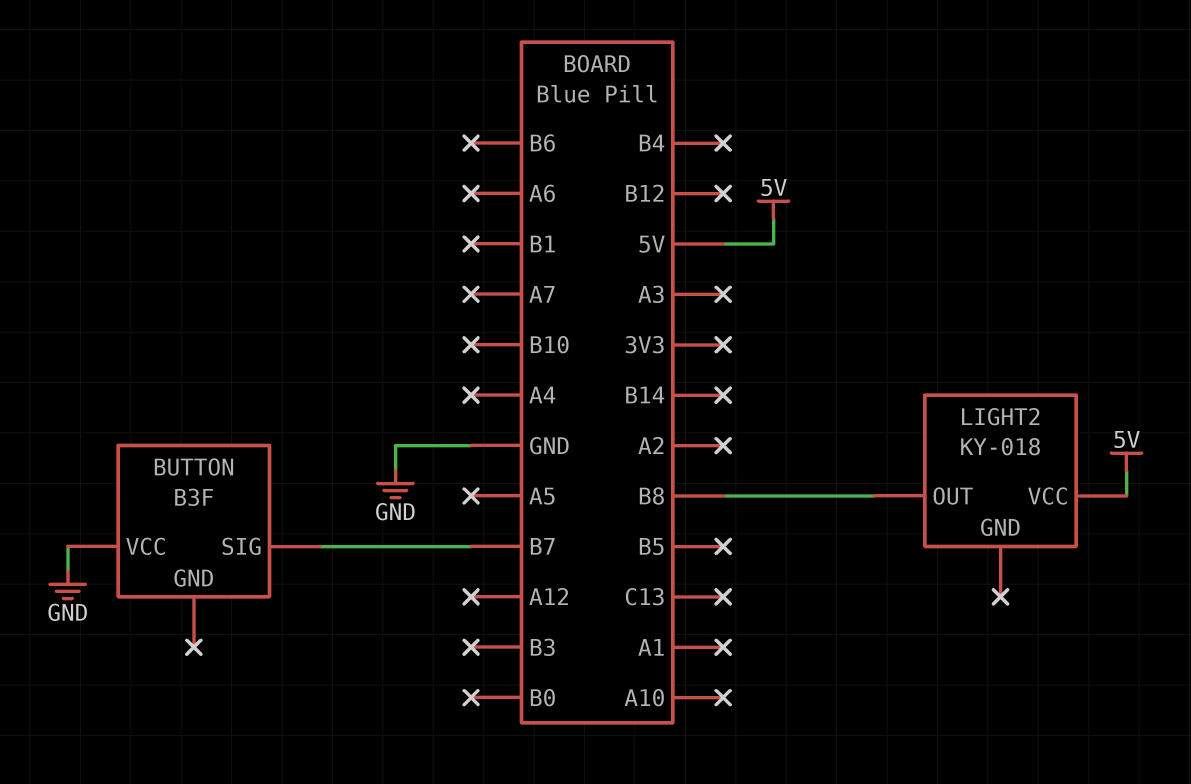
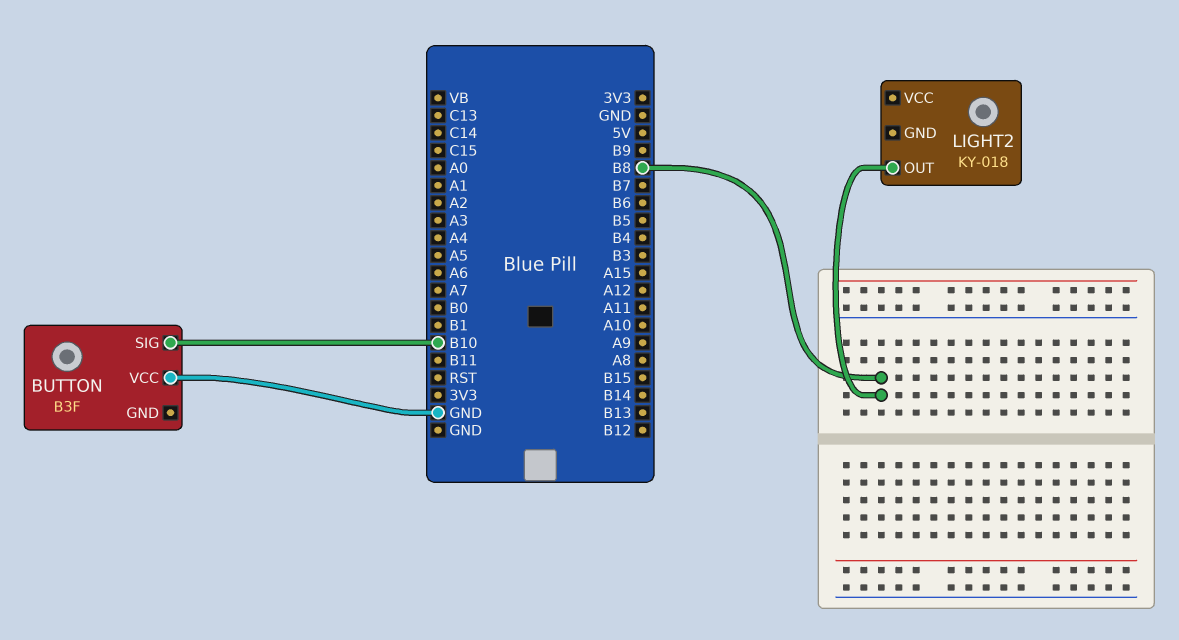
BUTTON pin SIG: B7 -> B10
LIGHT2 pin VCC: 5V -> none

